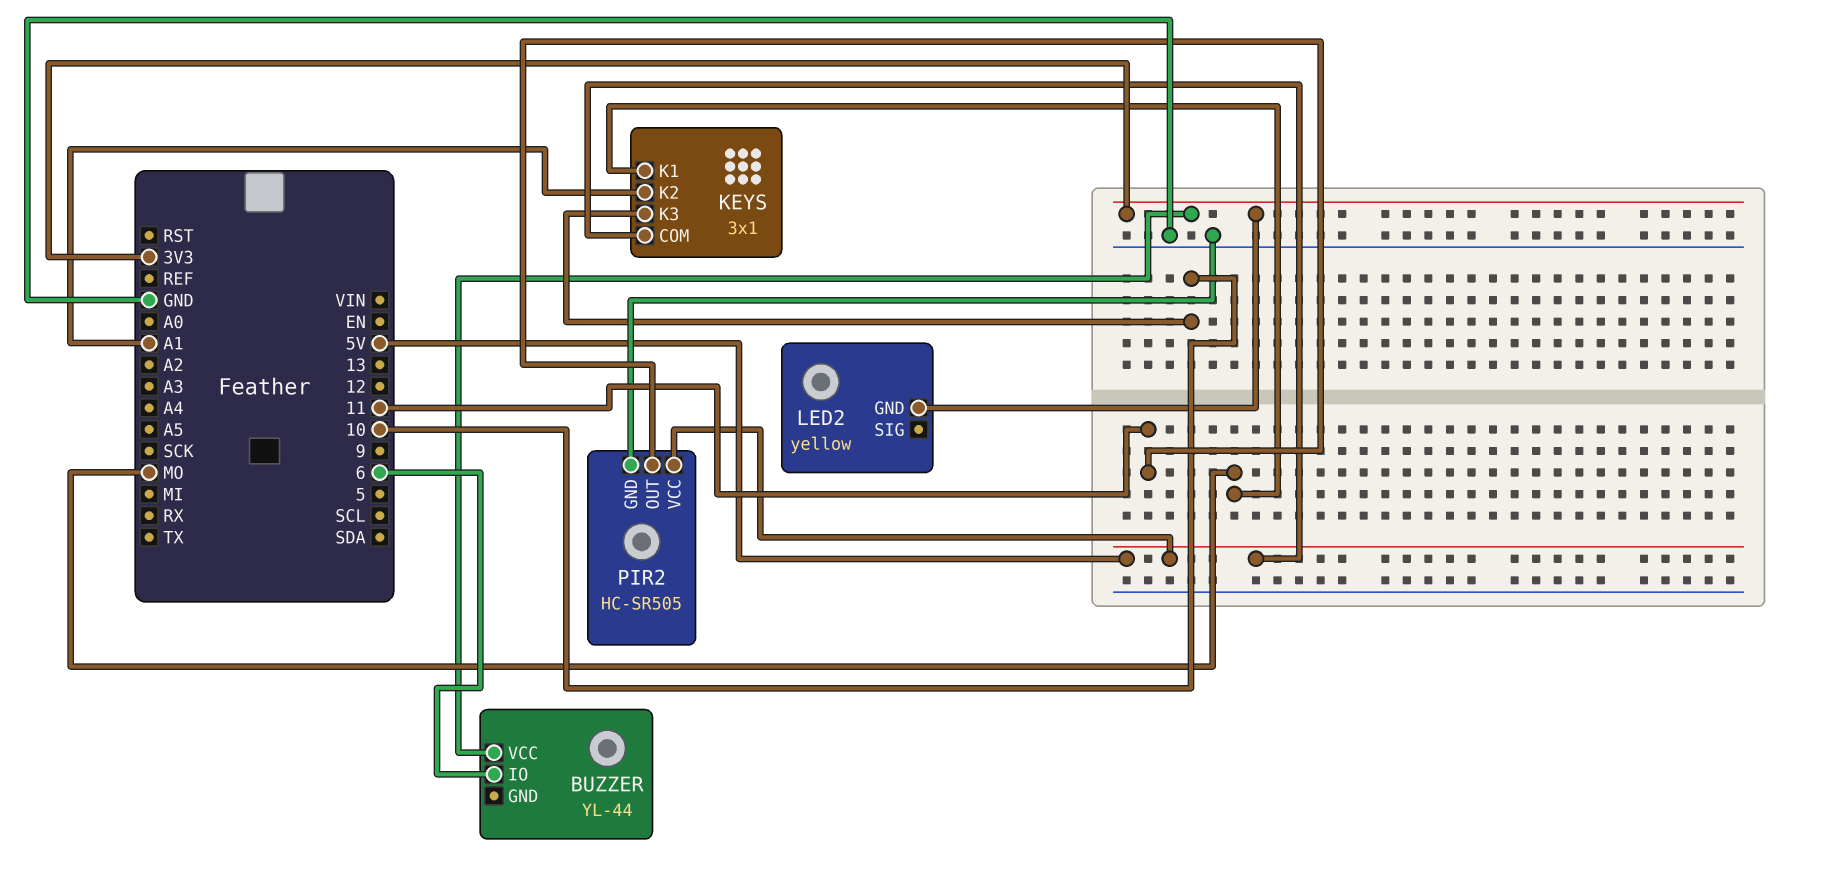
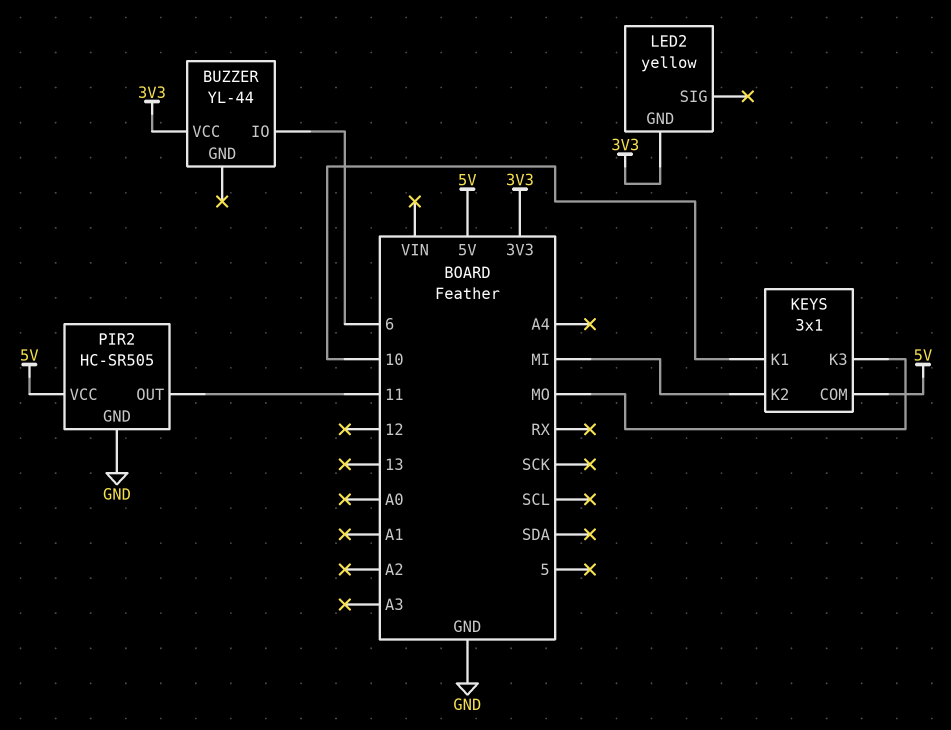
KEYS pin K1: MO -> 10
KEYS pin K2: A1 -> MI
KEYS pin K3: 10 -> MO

